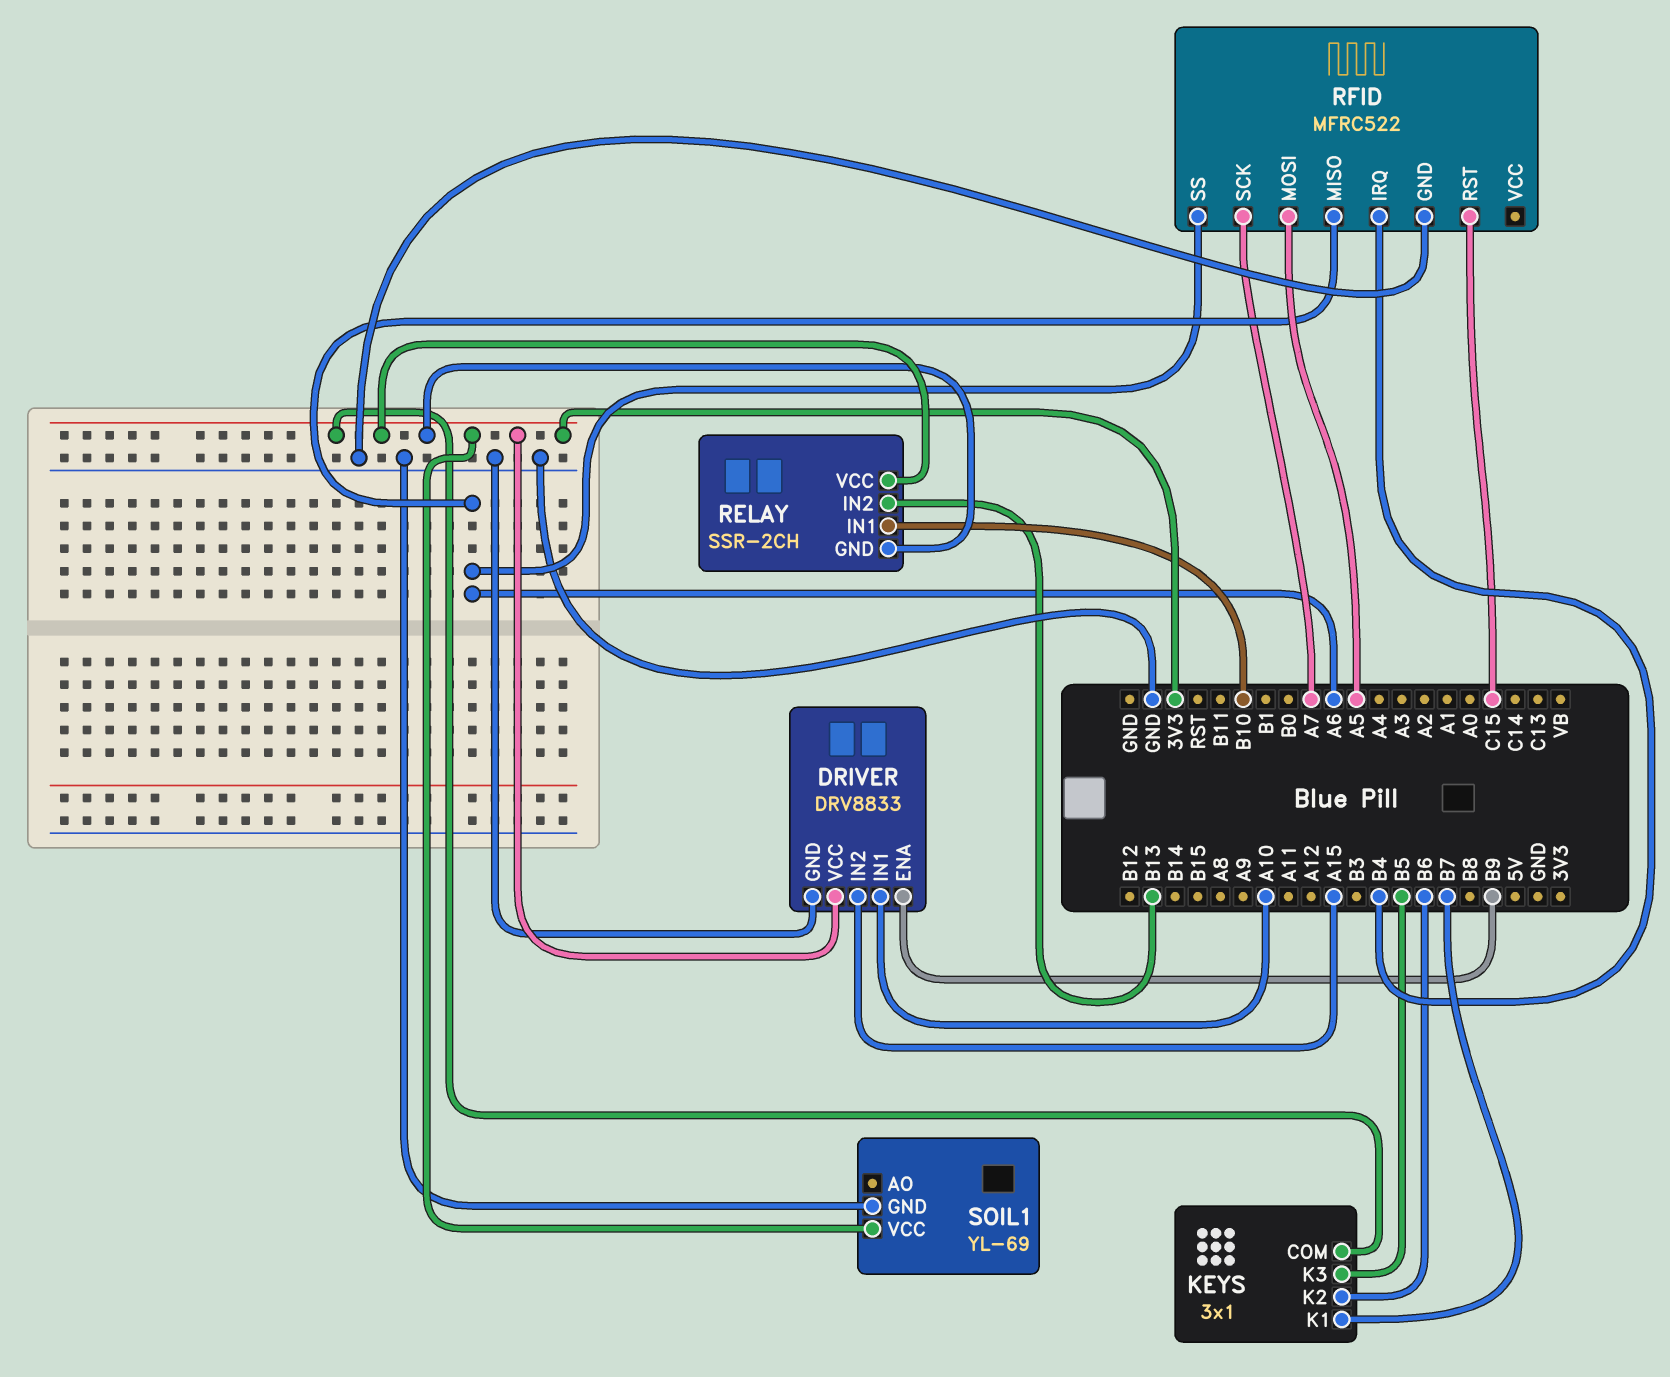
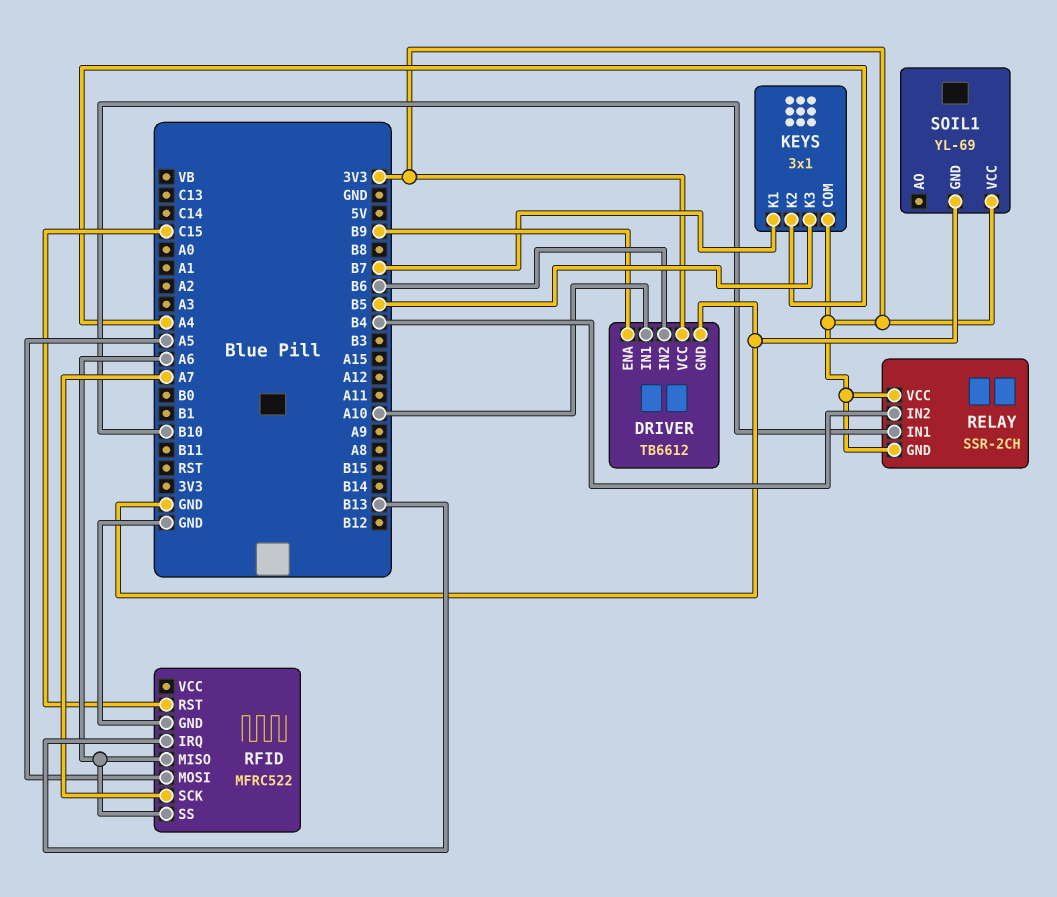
DRIVER: DRV8833 -> TB6612
DRIVER pin IN2: A15 -> B6
KEYS pin K2: B6 -> A4
RELAY pin IN2: B13 -> B4
RFID pin IRQ: B4 -> B13

